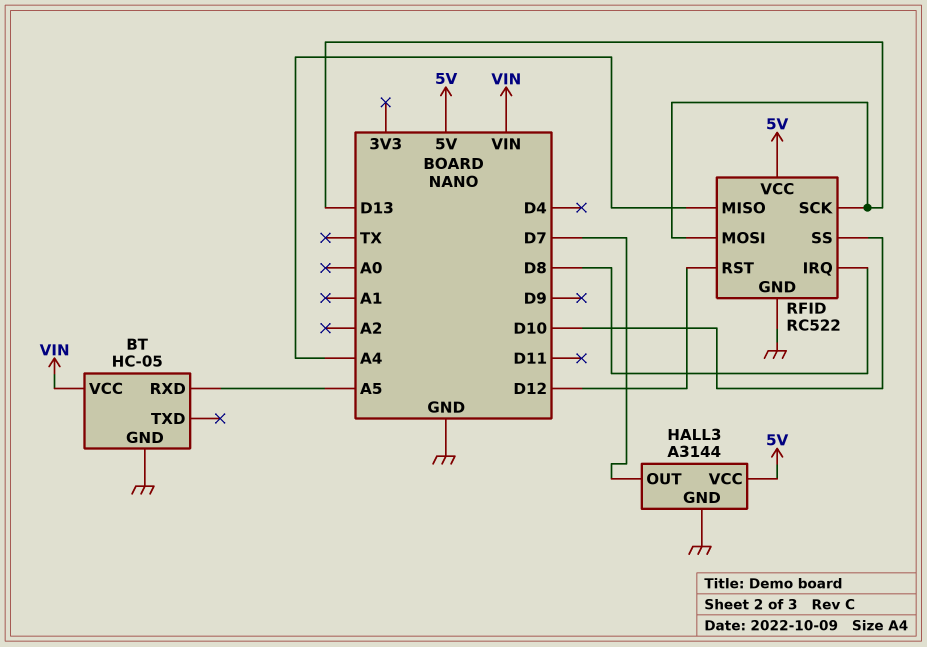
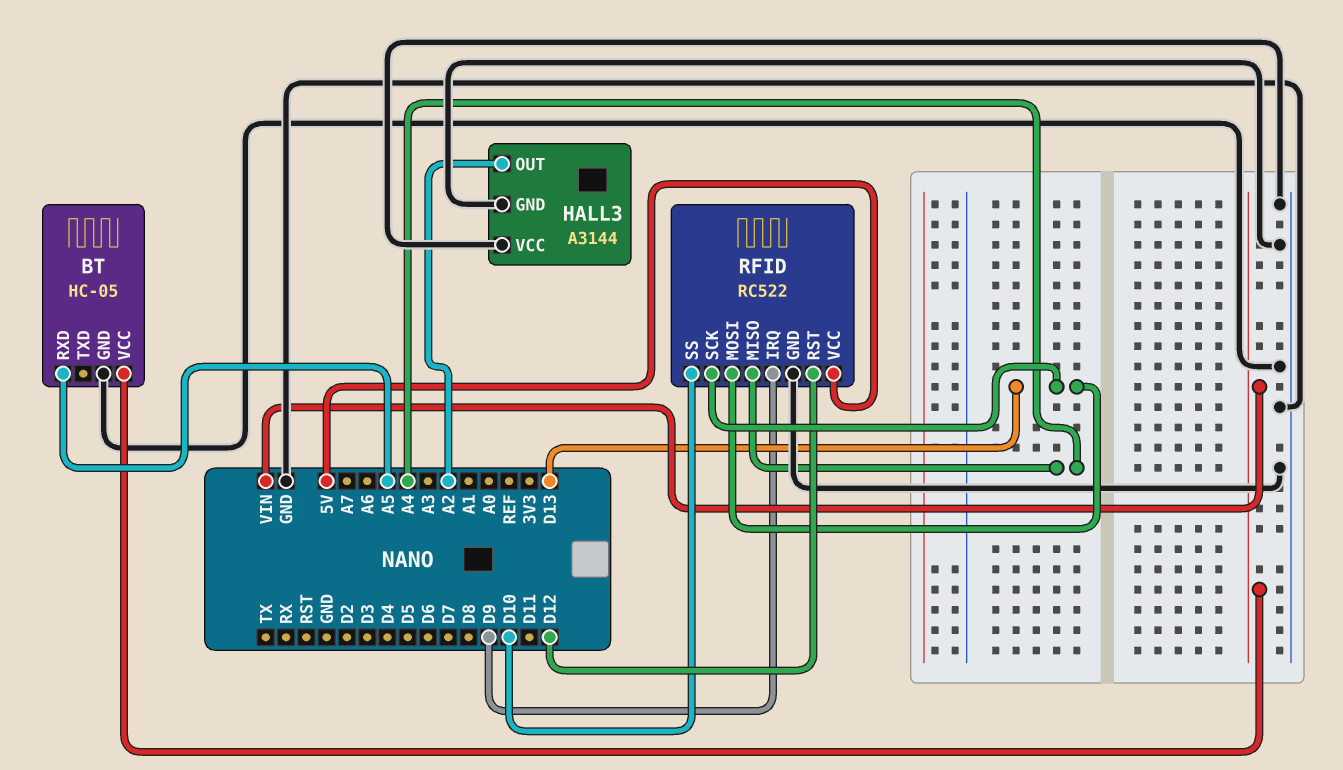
HALL3 pin OUT: D7 -> A2
HALL3 pin VCC: 5V -> GND
RFID pin IRQ: D8 -> D9

